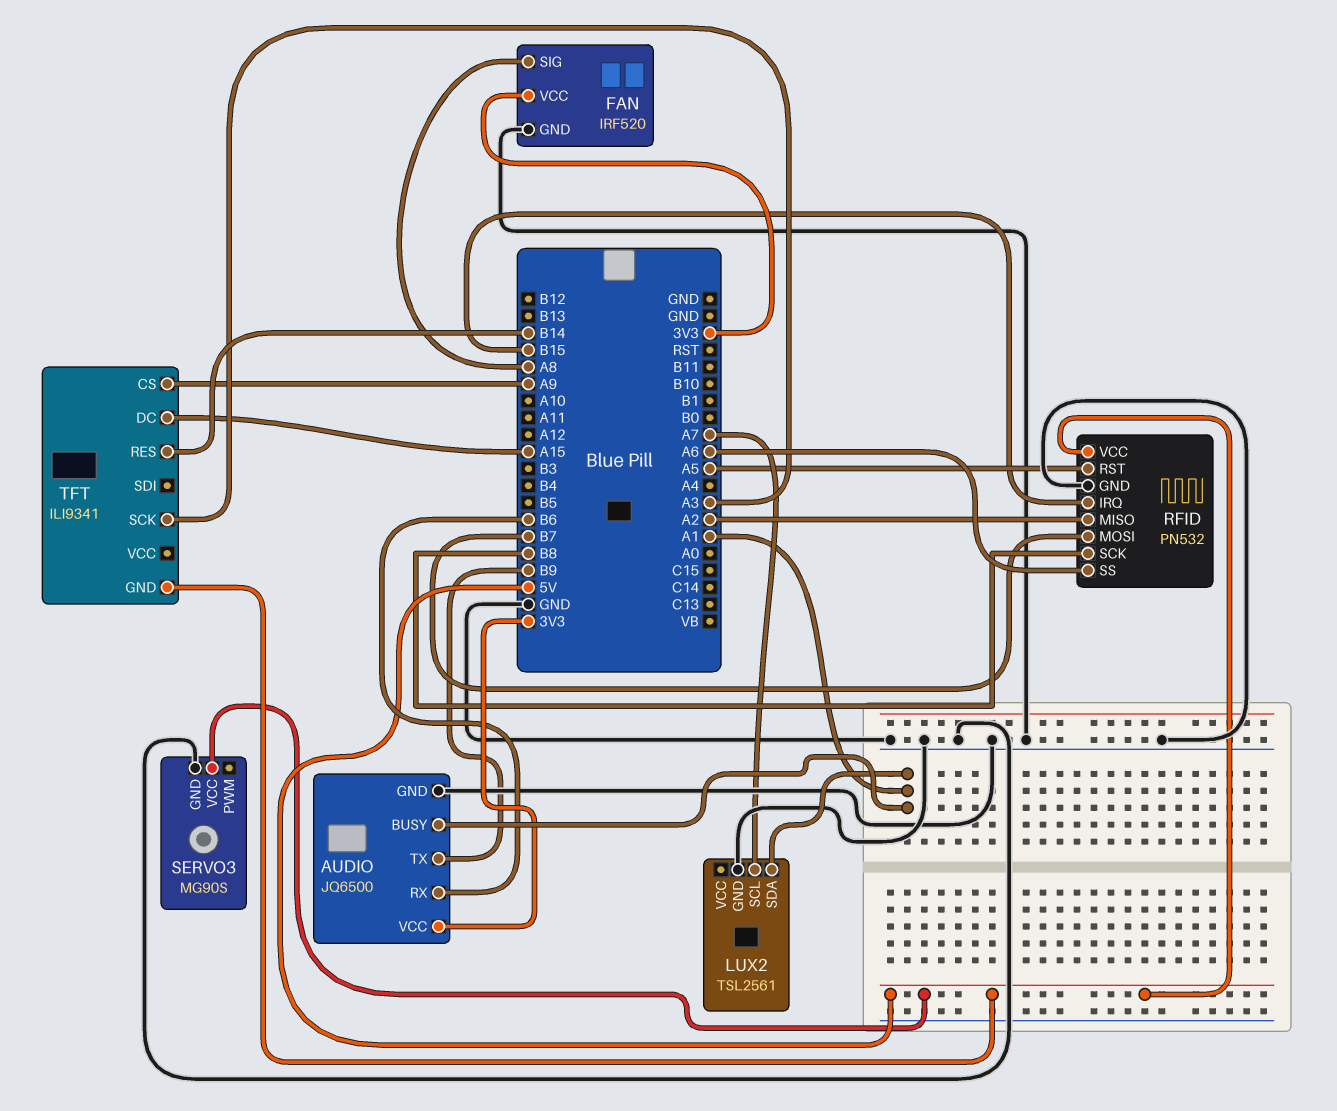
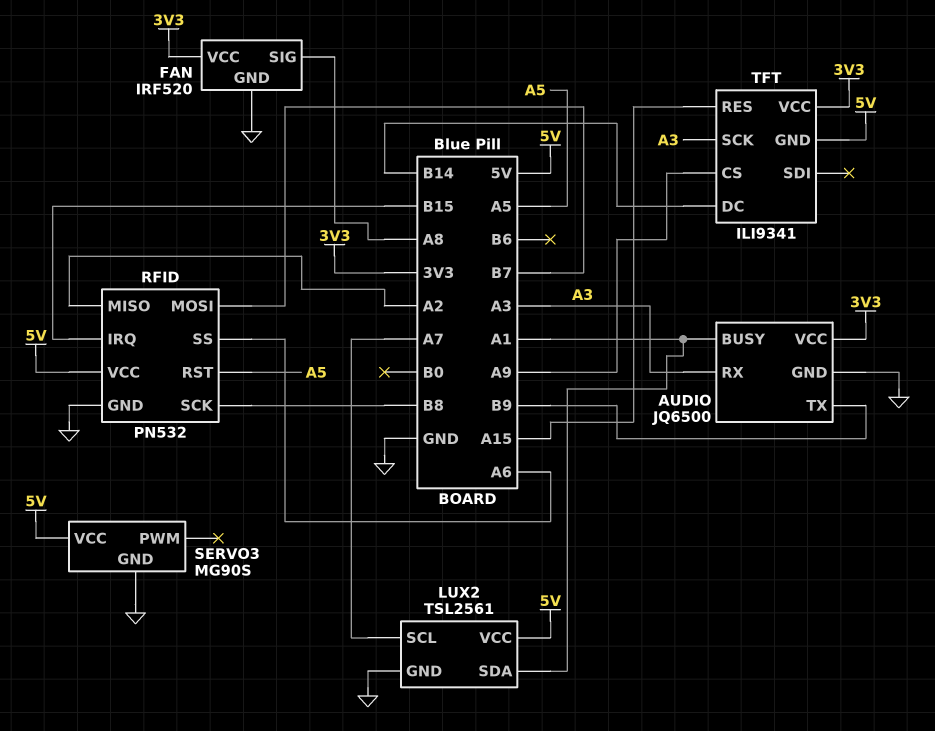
AUDIO pin RX: B6 -> A3
LUX2 pin VCC: none -> 5V
TFT pin DC: A15 -> B14
TFT pin RES: B14 -> A15
TFT pin VCC: none -> 3V3

